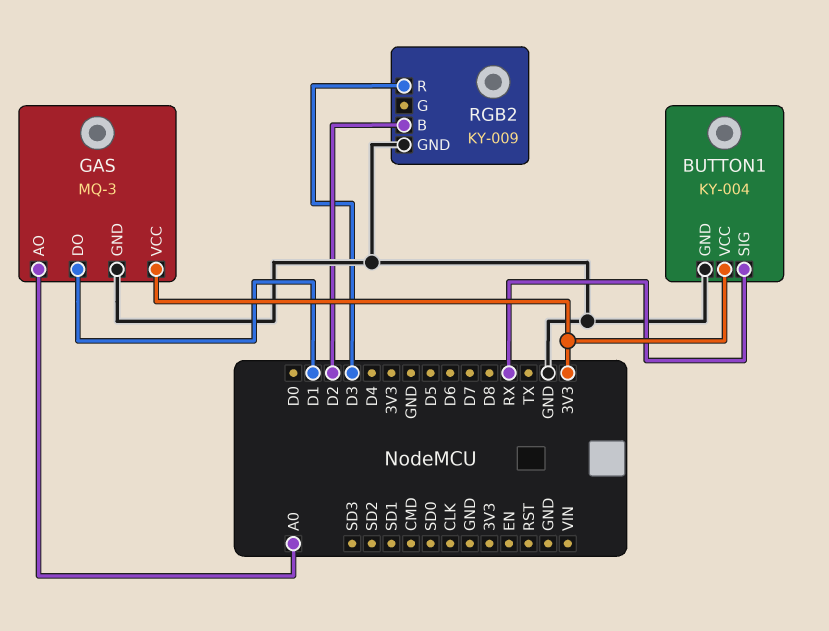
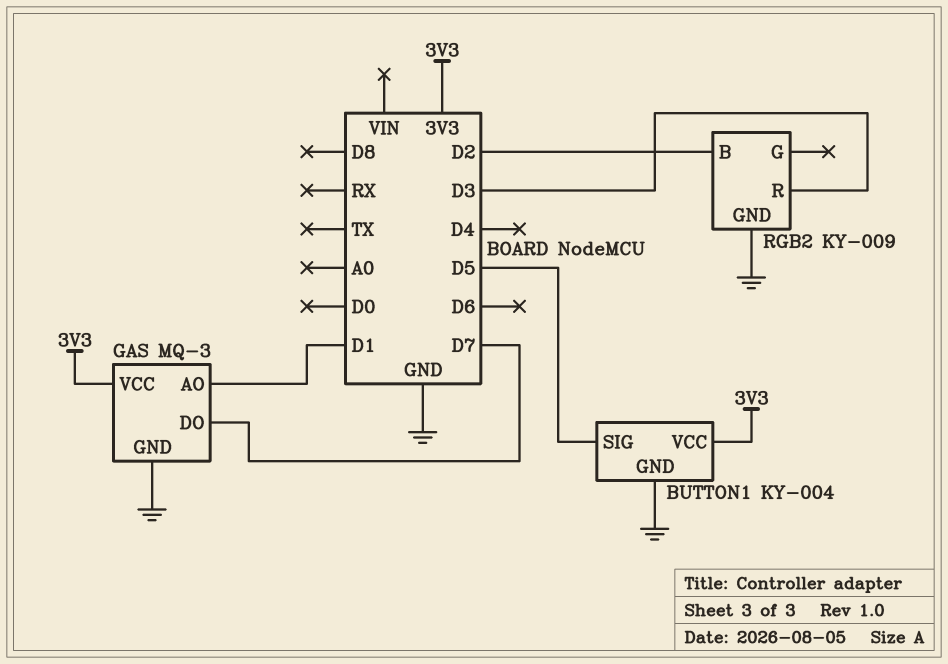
BUTTON1 pin SIG: RX -> D5
GAS pin AO: A0 -> D1
GAS pin DO: D1 -> D7

